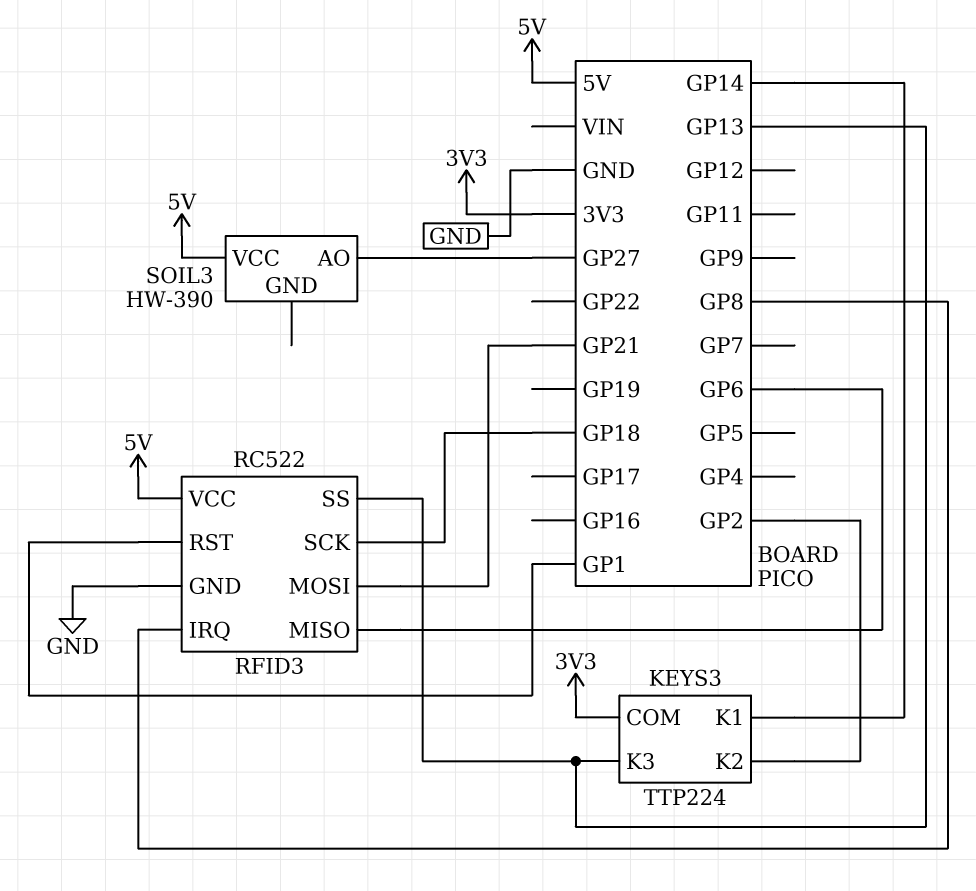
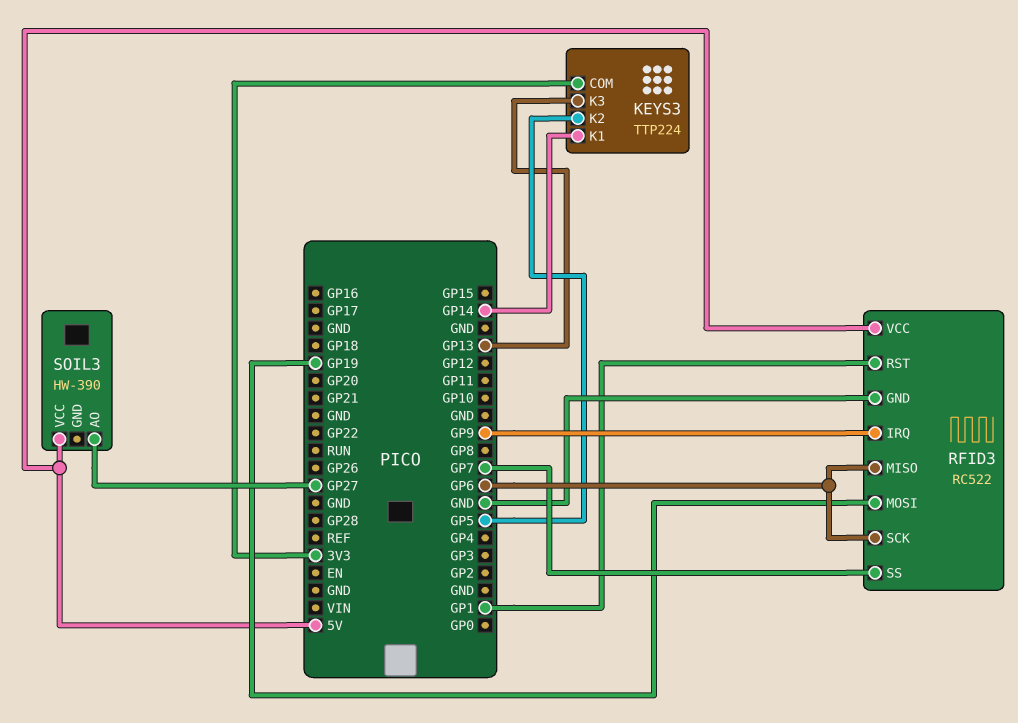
KEYS3 pin K2: GP2 -> GP5
RFID3 pin IRQ: GP8 -> GP9
RFID3 pin MOSI: GP21 -> GP19
RFID3 pin SCK: GP18 -> GP6
RFID3 pin SS: GP13 -> GP7

